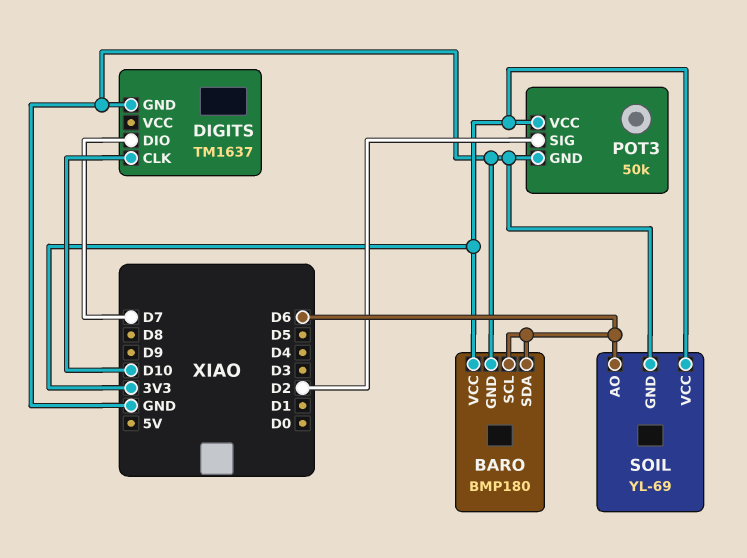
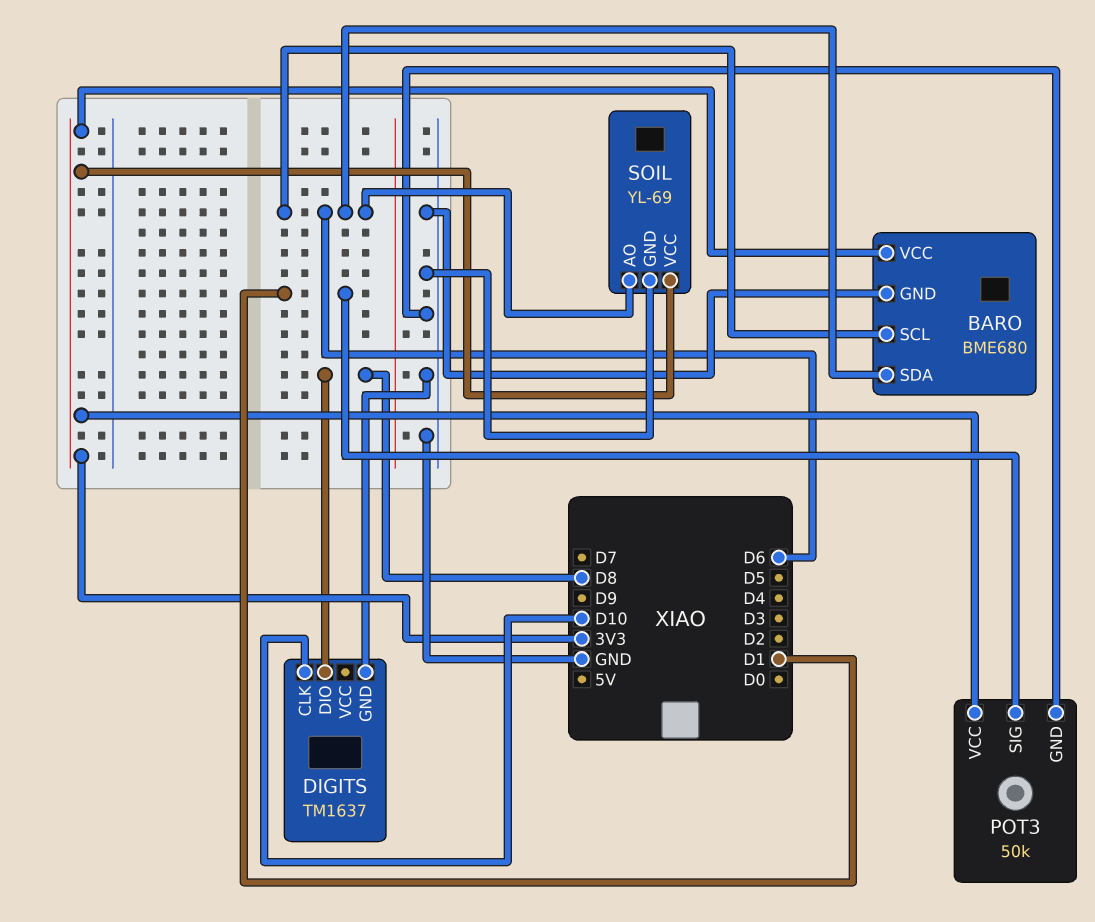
BARO: BMP180 -> BME680
DIGITS pin DIO: D7 -> D8
POT3 pin SIG: D2 -> D1

